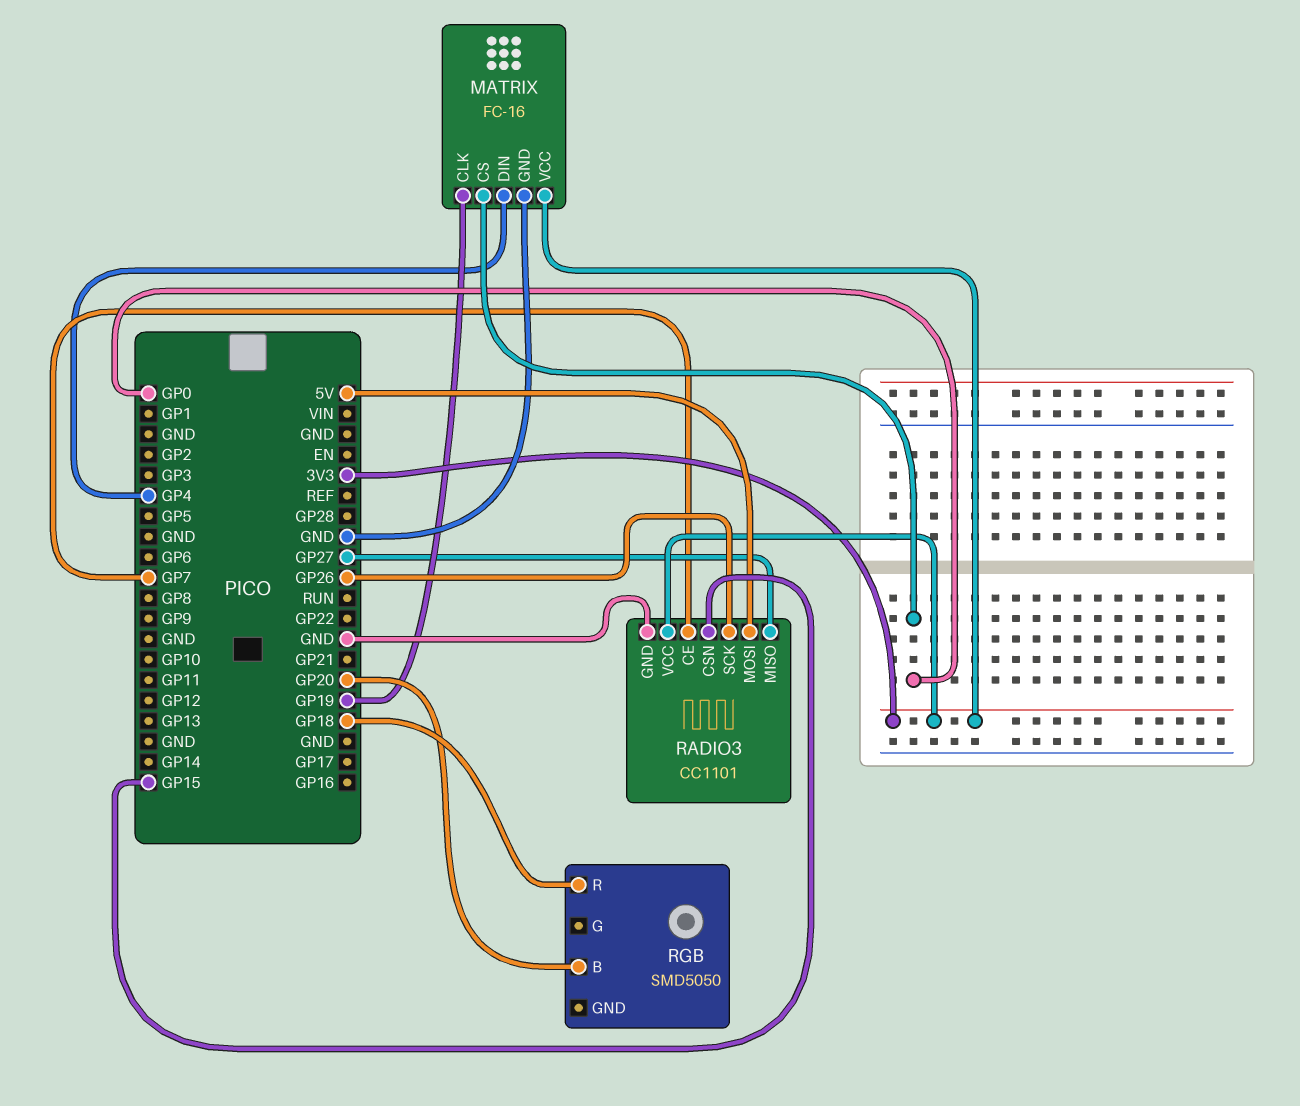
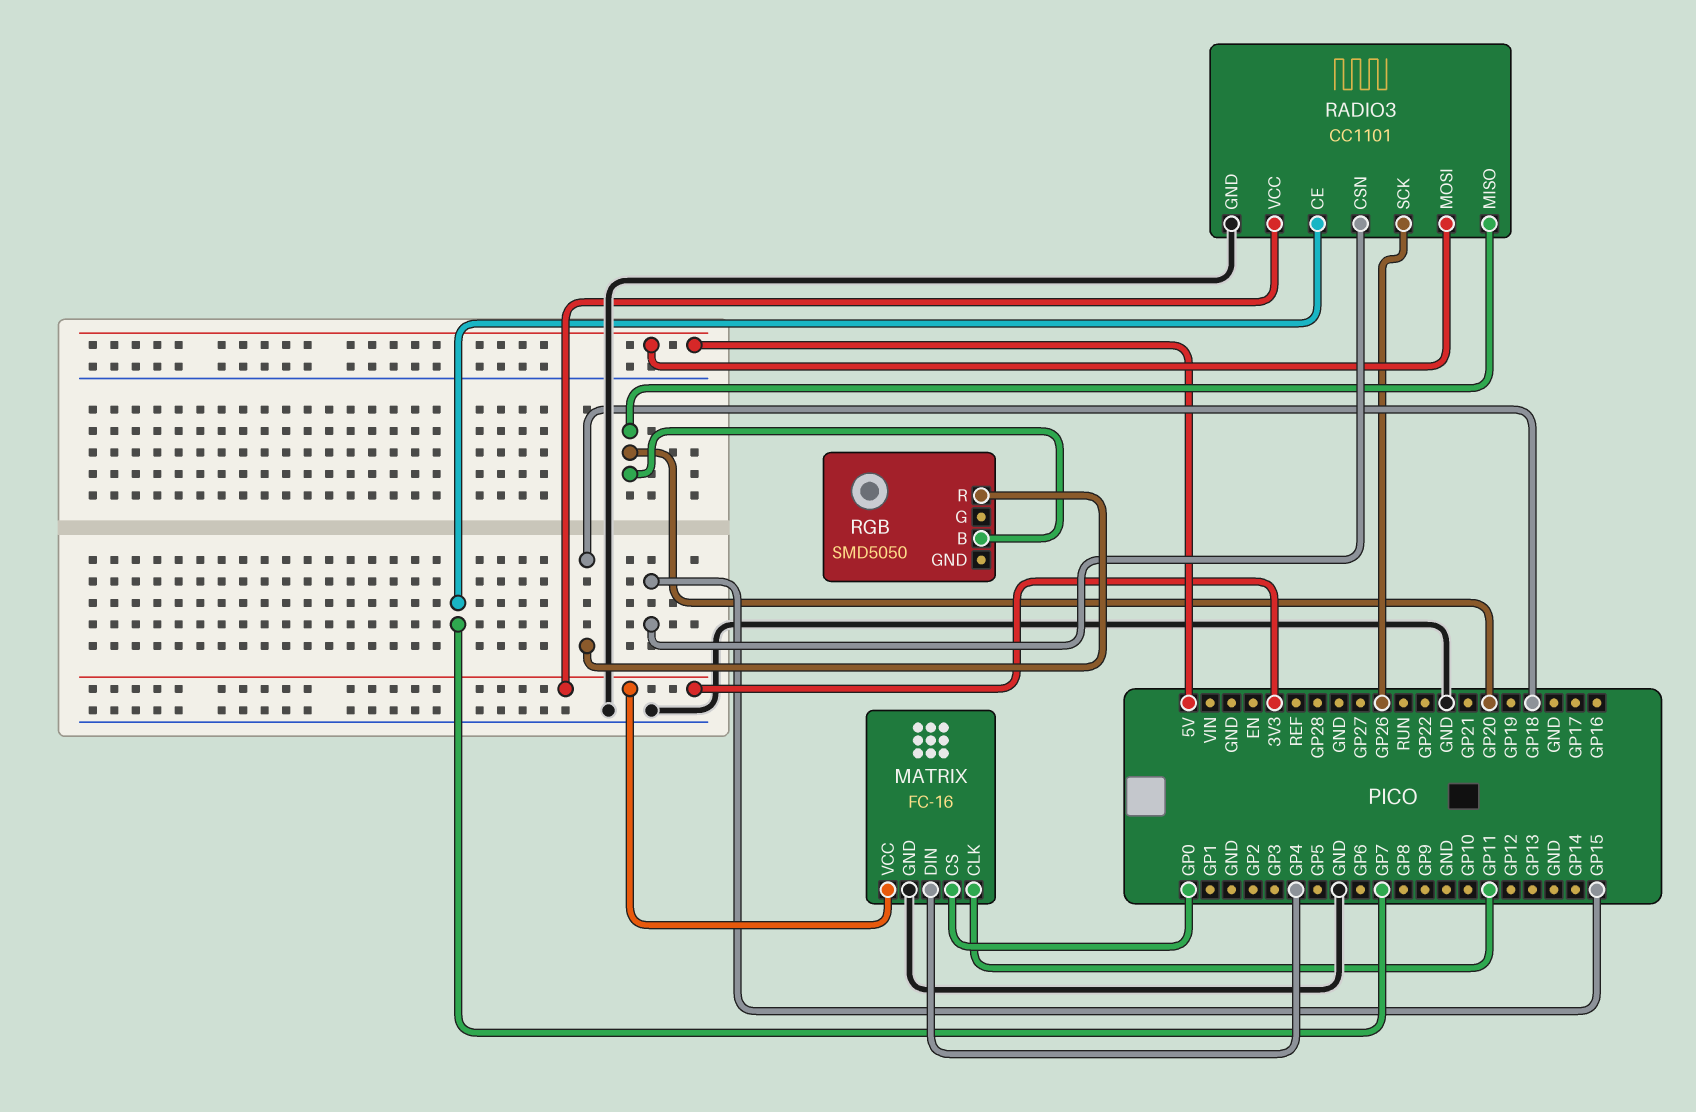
MATRIX pin CLK: GP19 -> GP11
RADIO3 pin MISO: GP27 -> GP20

